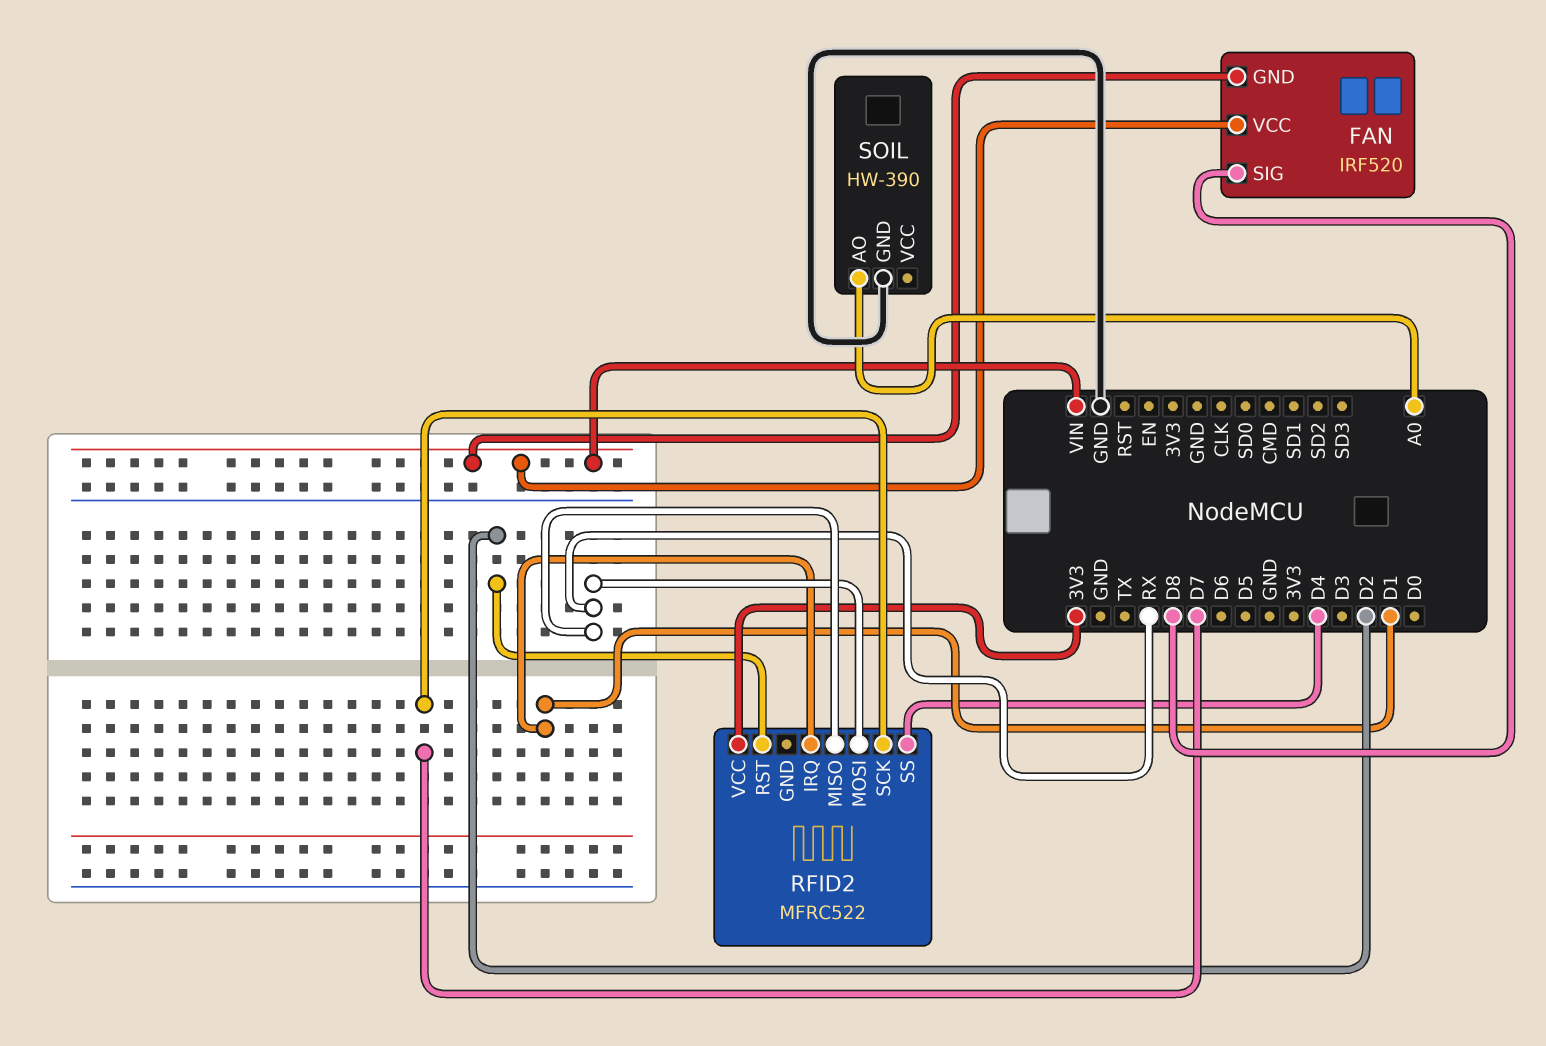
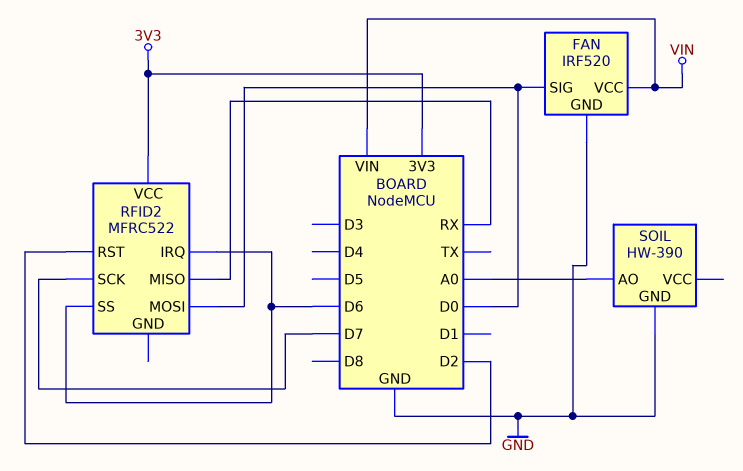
FAN pin GND: VIN -> GND
FAN pin SIG: D8 -> D0
RFID2 pin IRQ: D1 -> D6
RFID2 pin MOSI: RX -> D0
RFID2 pin SS: D4 -> D6

